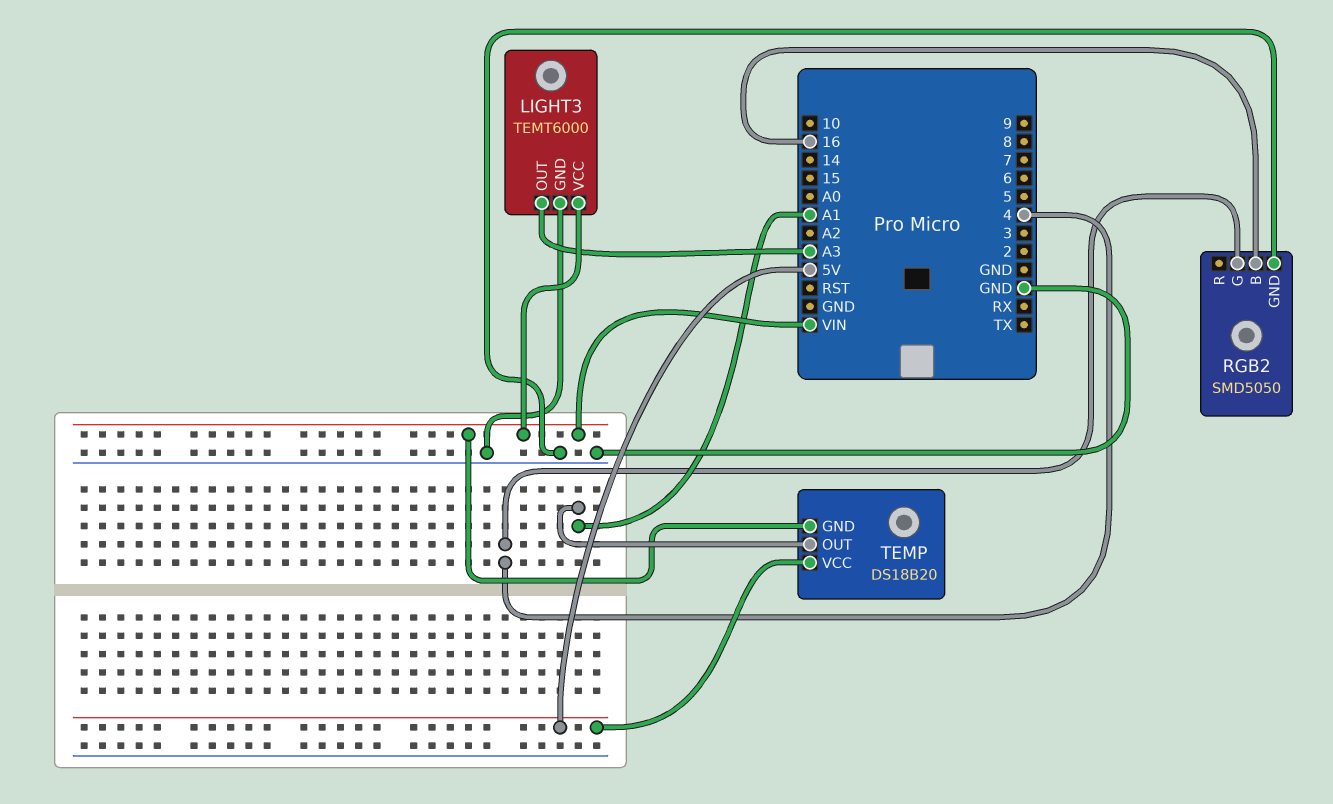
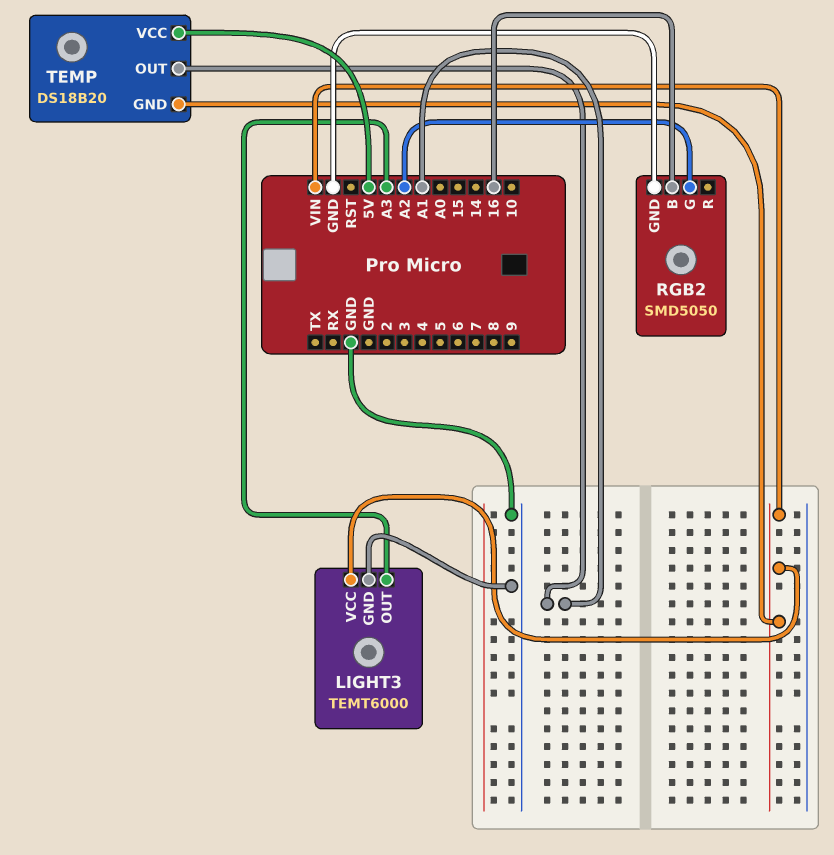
RGB2 pin G: 4 -> A2

